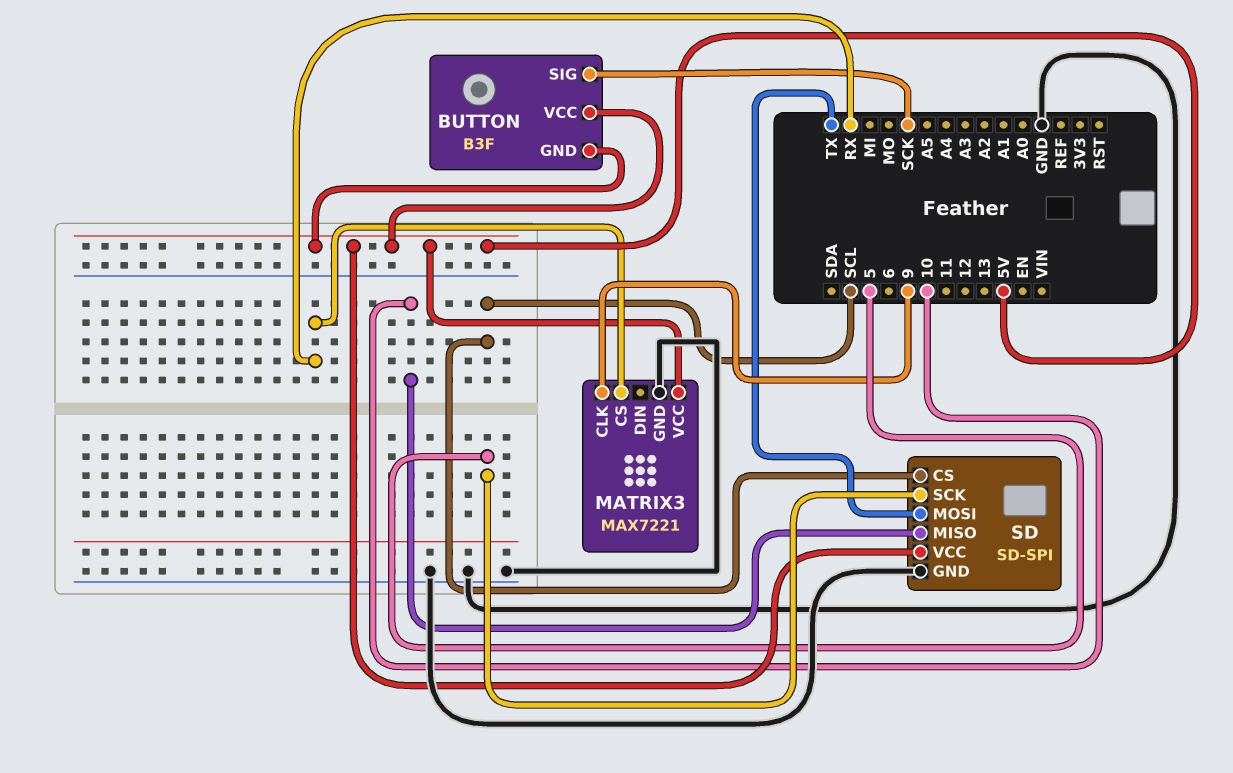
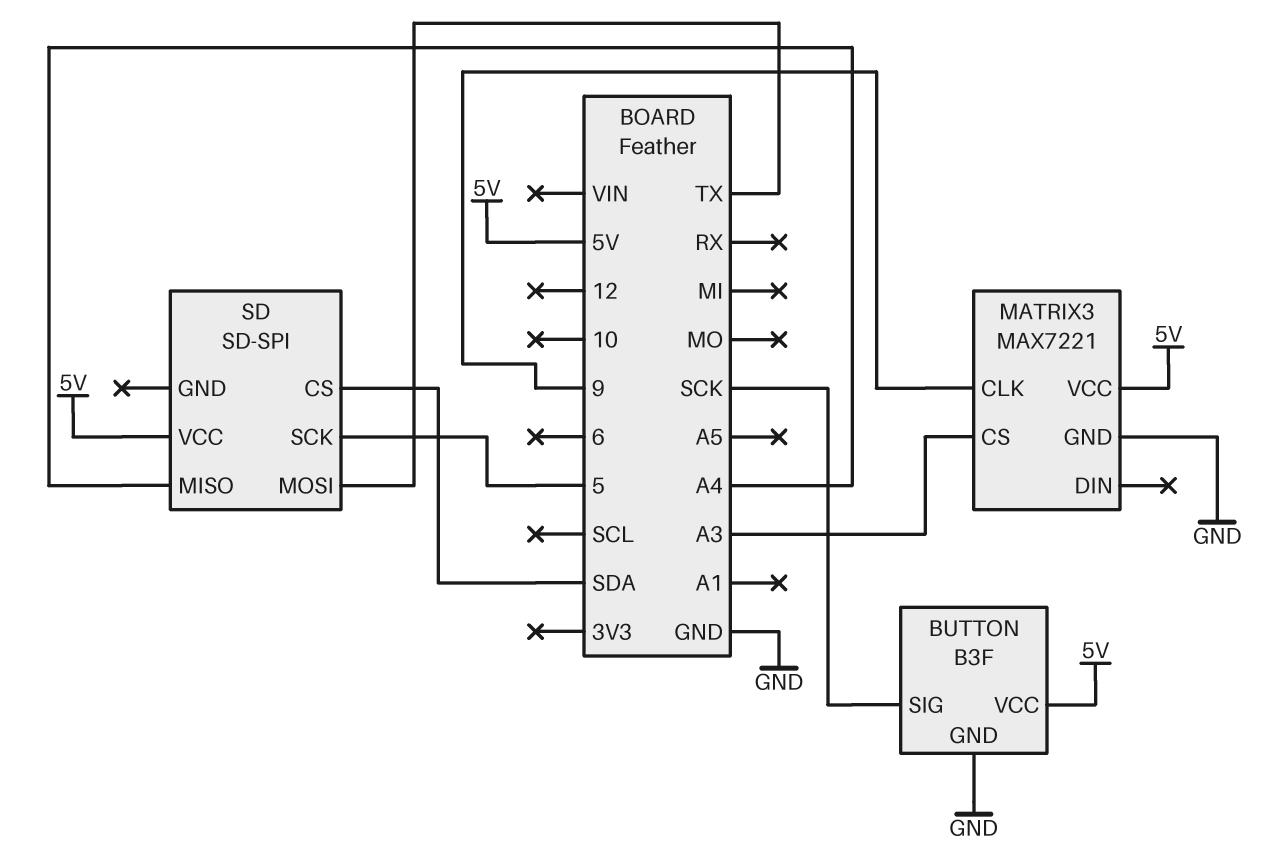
BUTTON pin GND: 5V -> GND
MATRIX3 pin CS: RX -> A3
SD pin CS: SCL -> SDA
SD pin GND: GND -> none
SD pin MISO: 10 -> A4

